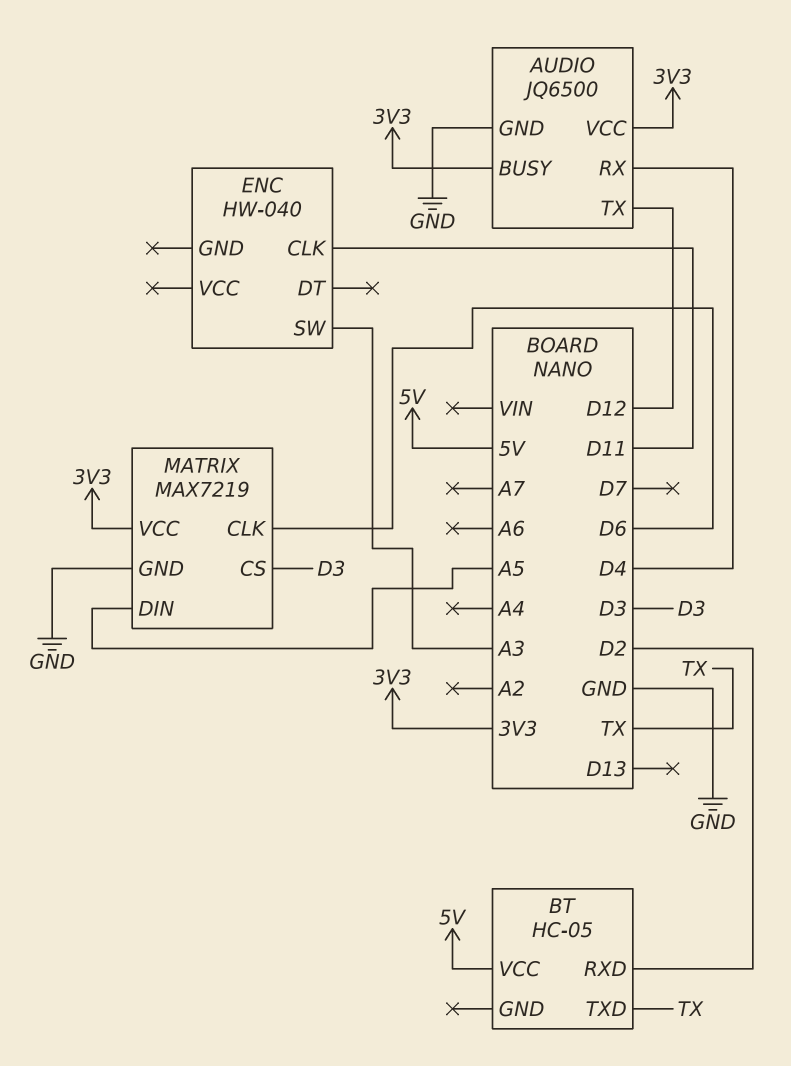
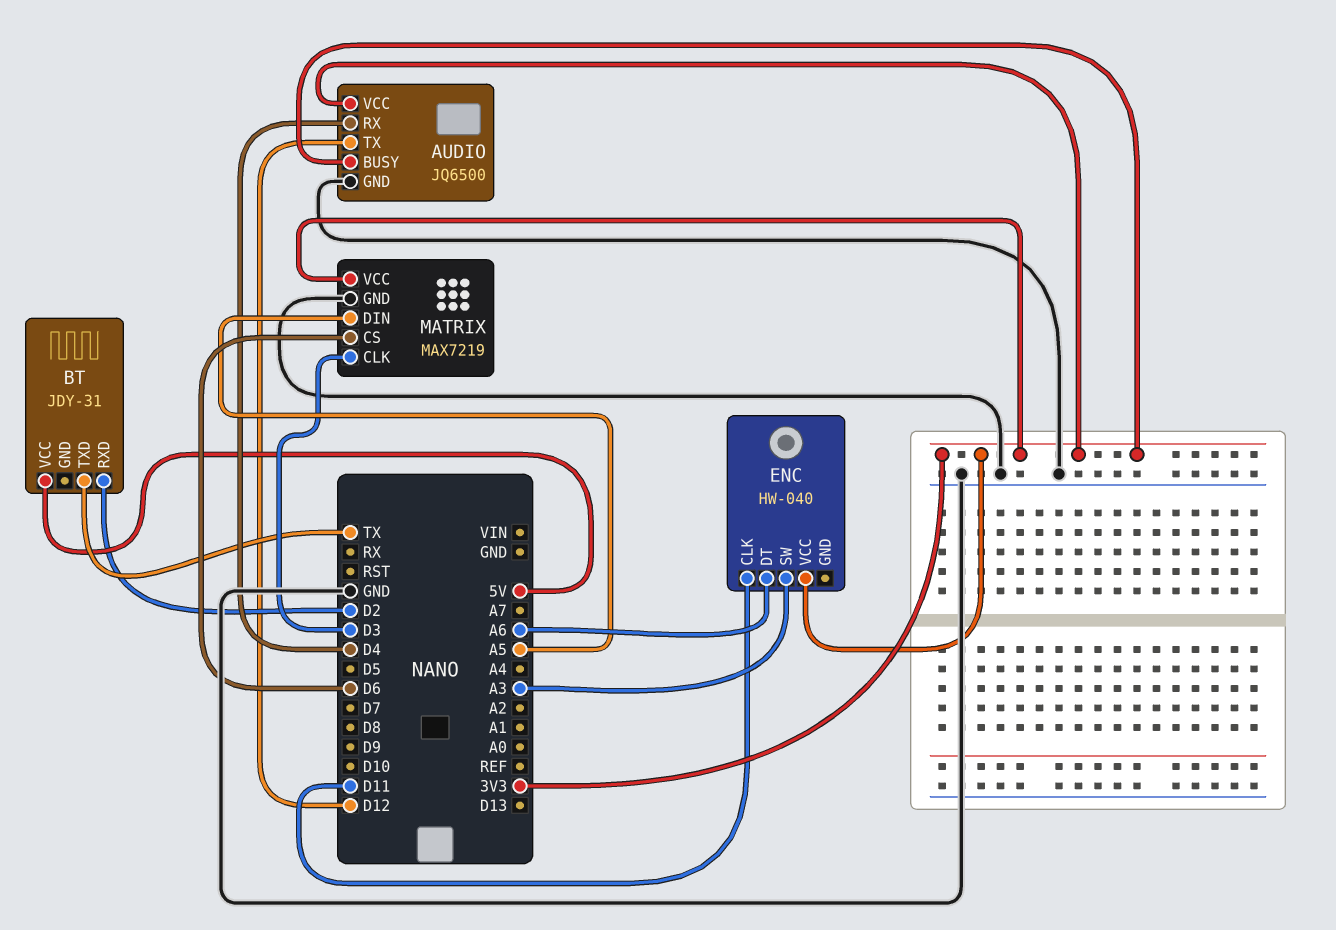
BT: HC-05 -> JDY-31
ENC pin DT: none -> A6
ENC pin VCC: none -> 3V3
MATRIX pin CLK: D6 -> D3
MATRIX pin CS: D3 -> D6

